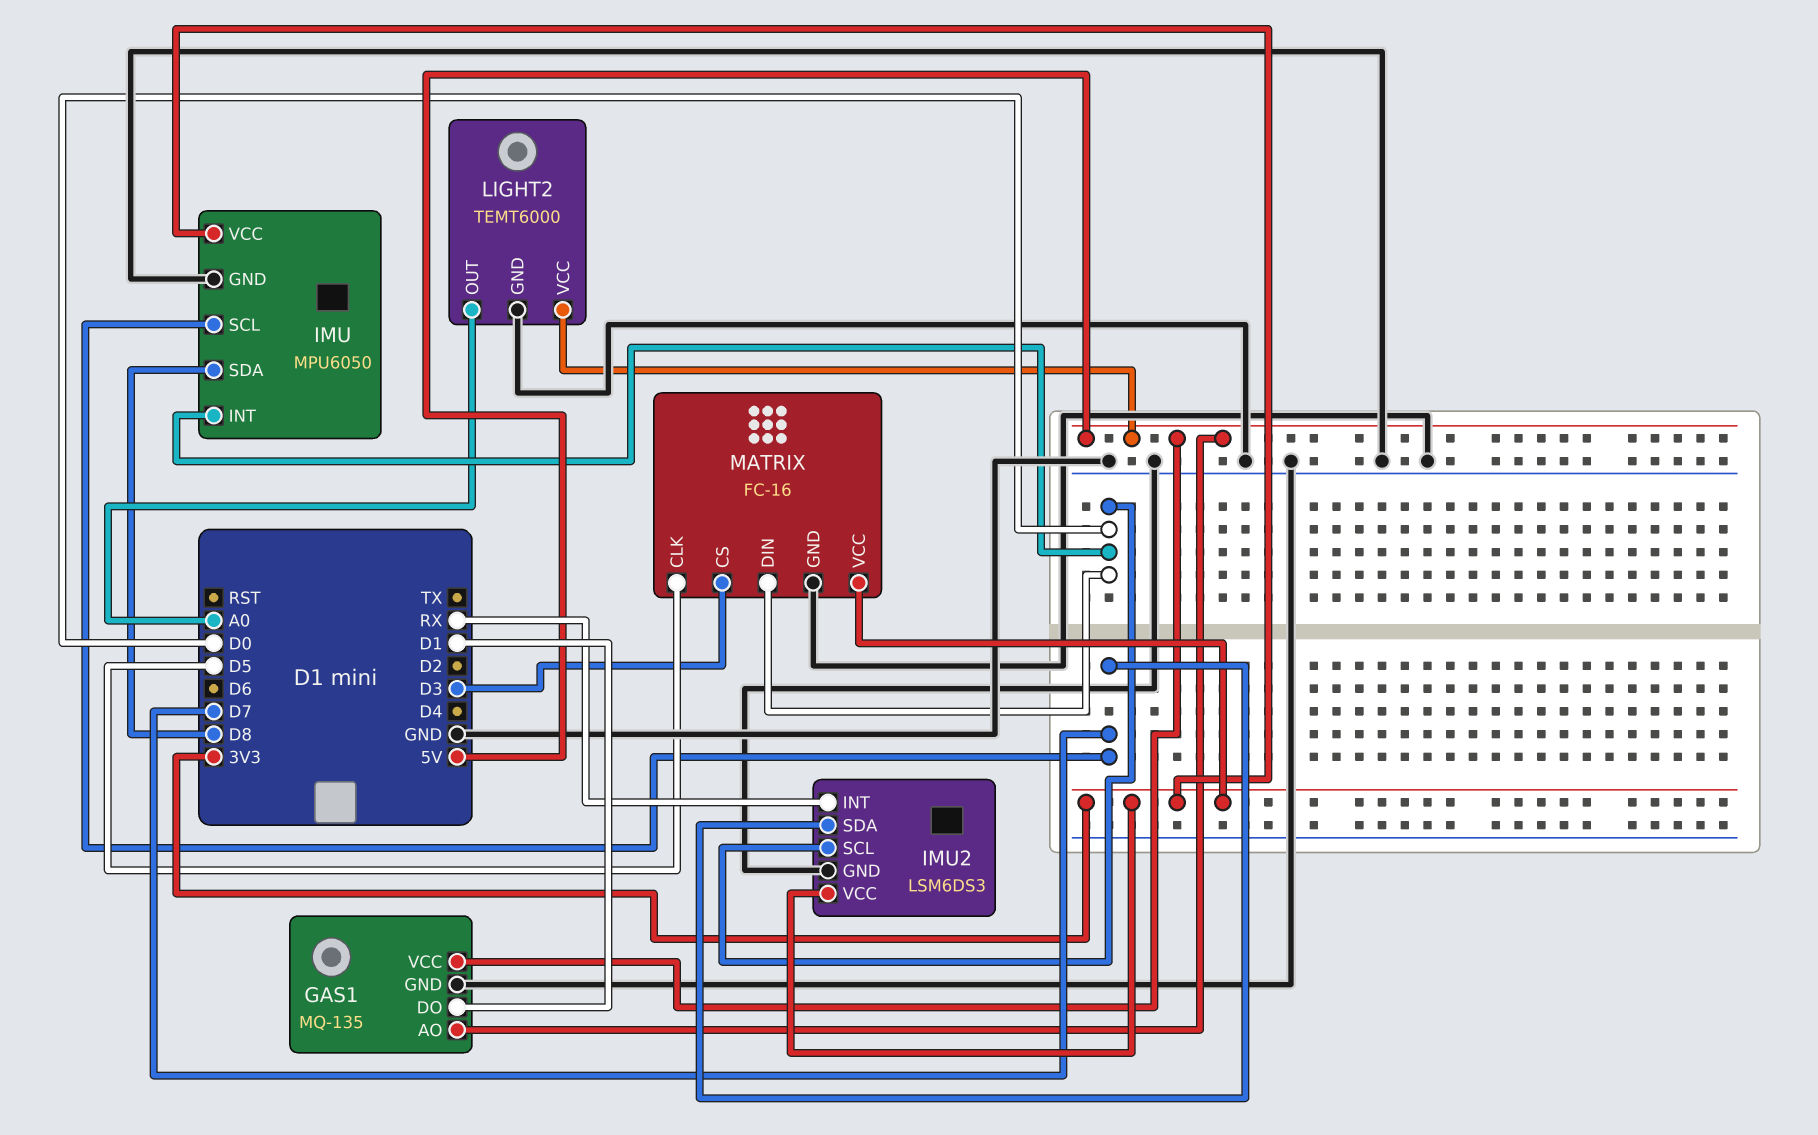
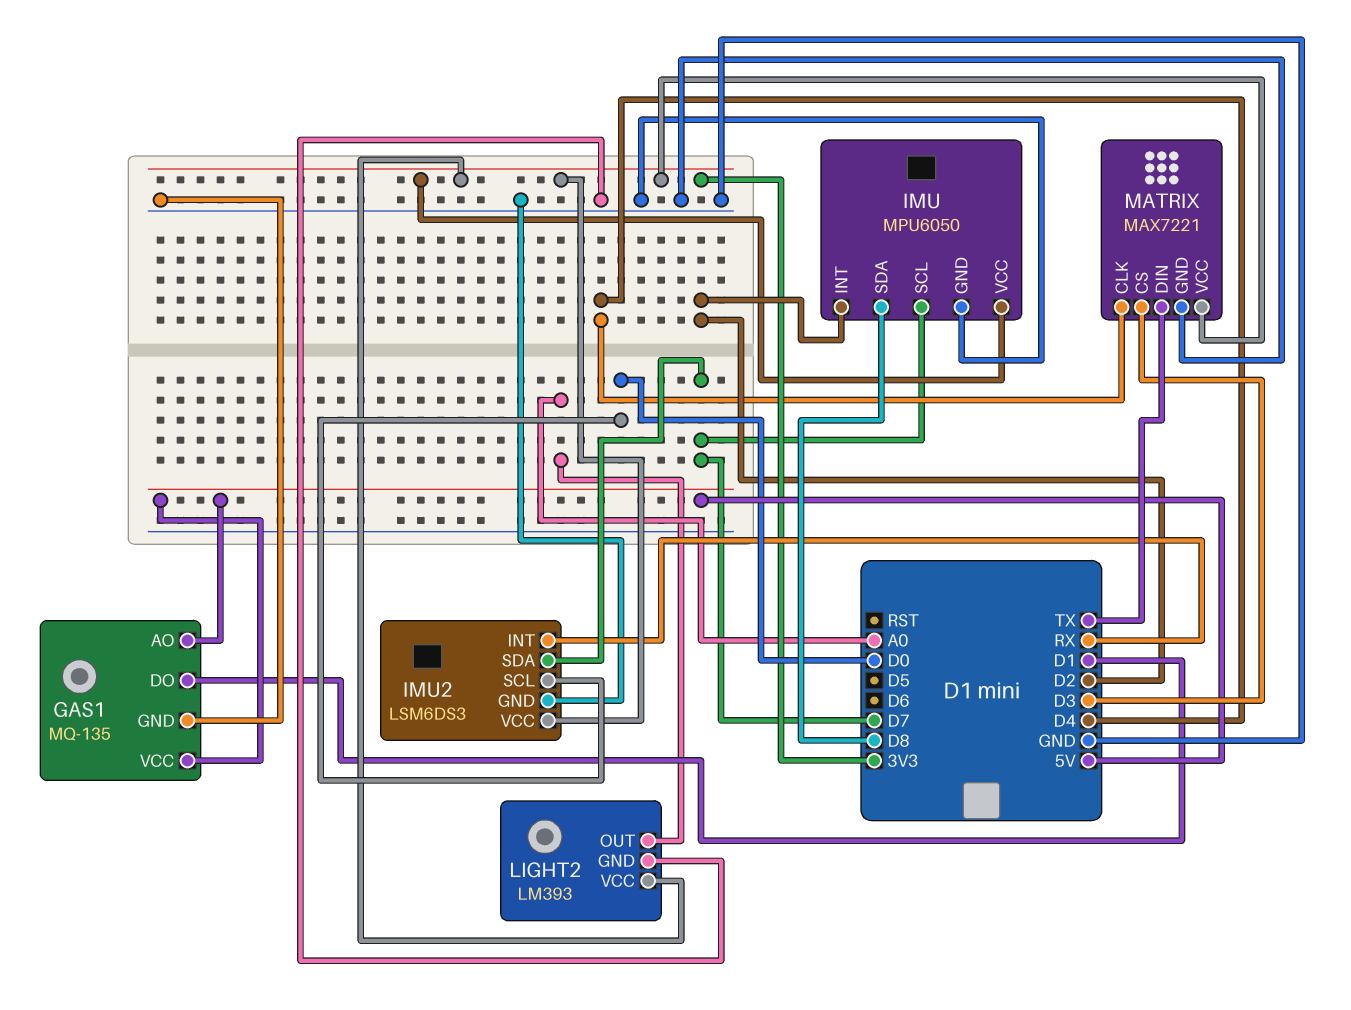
IMU pin INT: D0 -> D2
LIGHT2: TEMT6000 -> LM393
LIGHT2 pin VCC: 5V -> 3V3
MATRIX: FC-16 -> MAX7221
MATRIX pin CLK: D5 -> D4
MATRIX pin DIN: D0 -> TX

